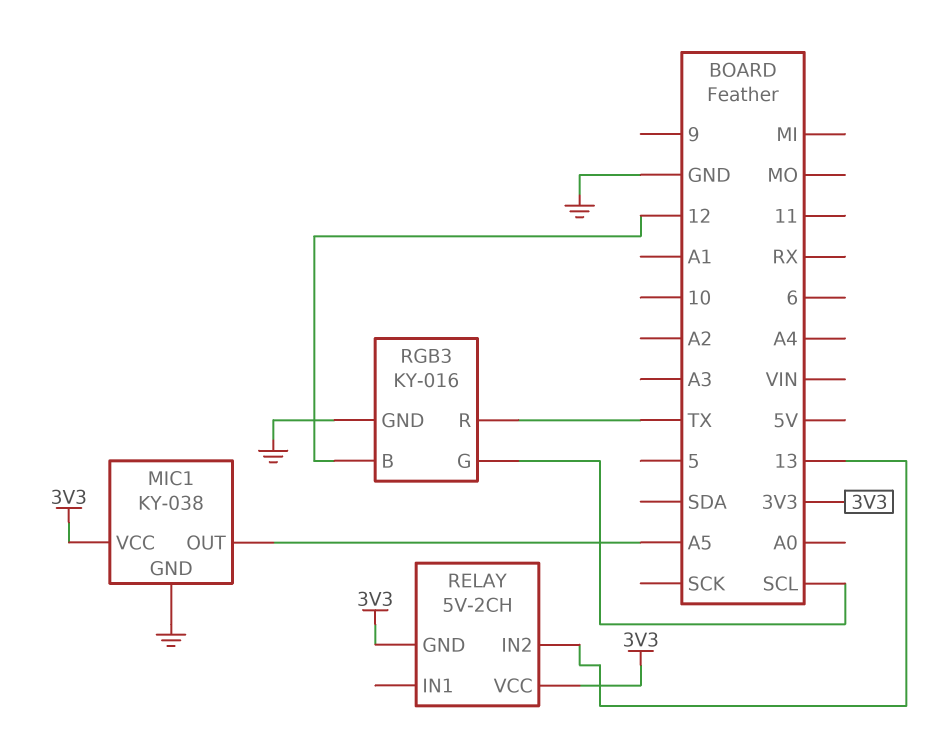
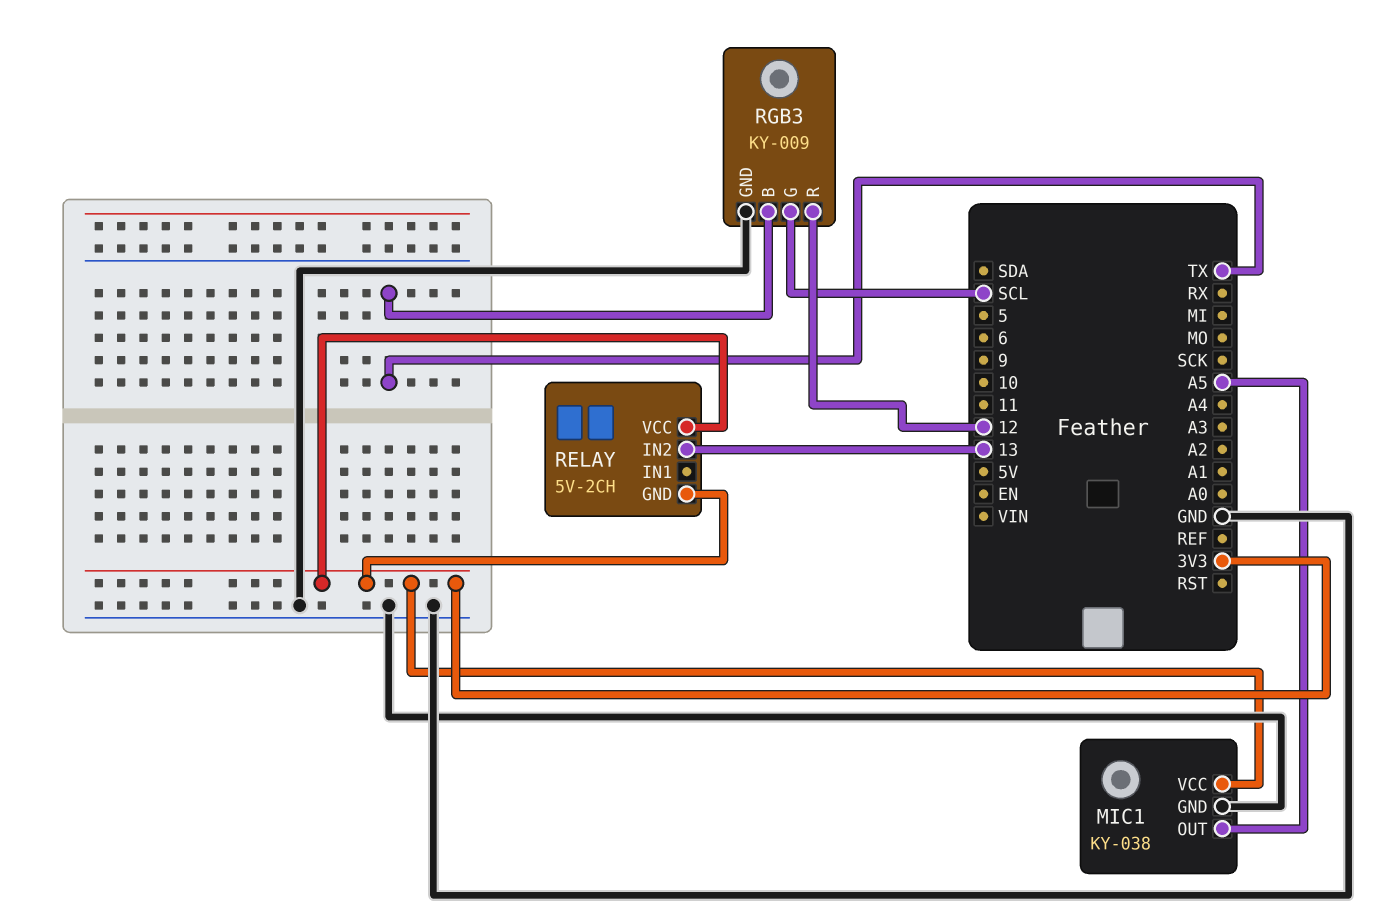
RGB3: KY-016 -> KY-009
RGB3 pin B: 12 -> TX
RGB3 pin R: TX -> 12

